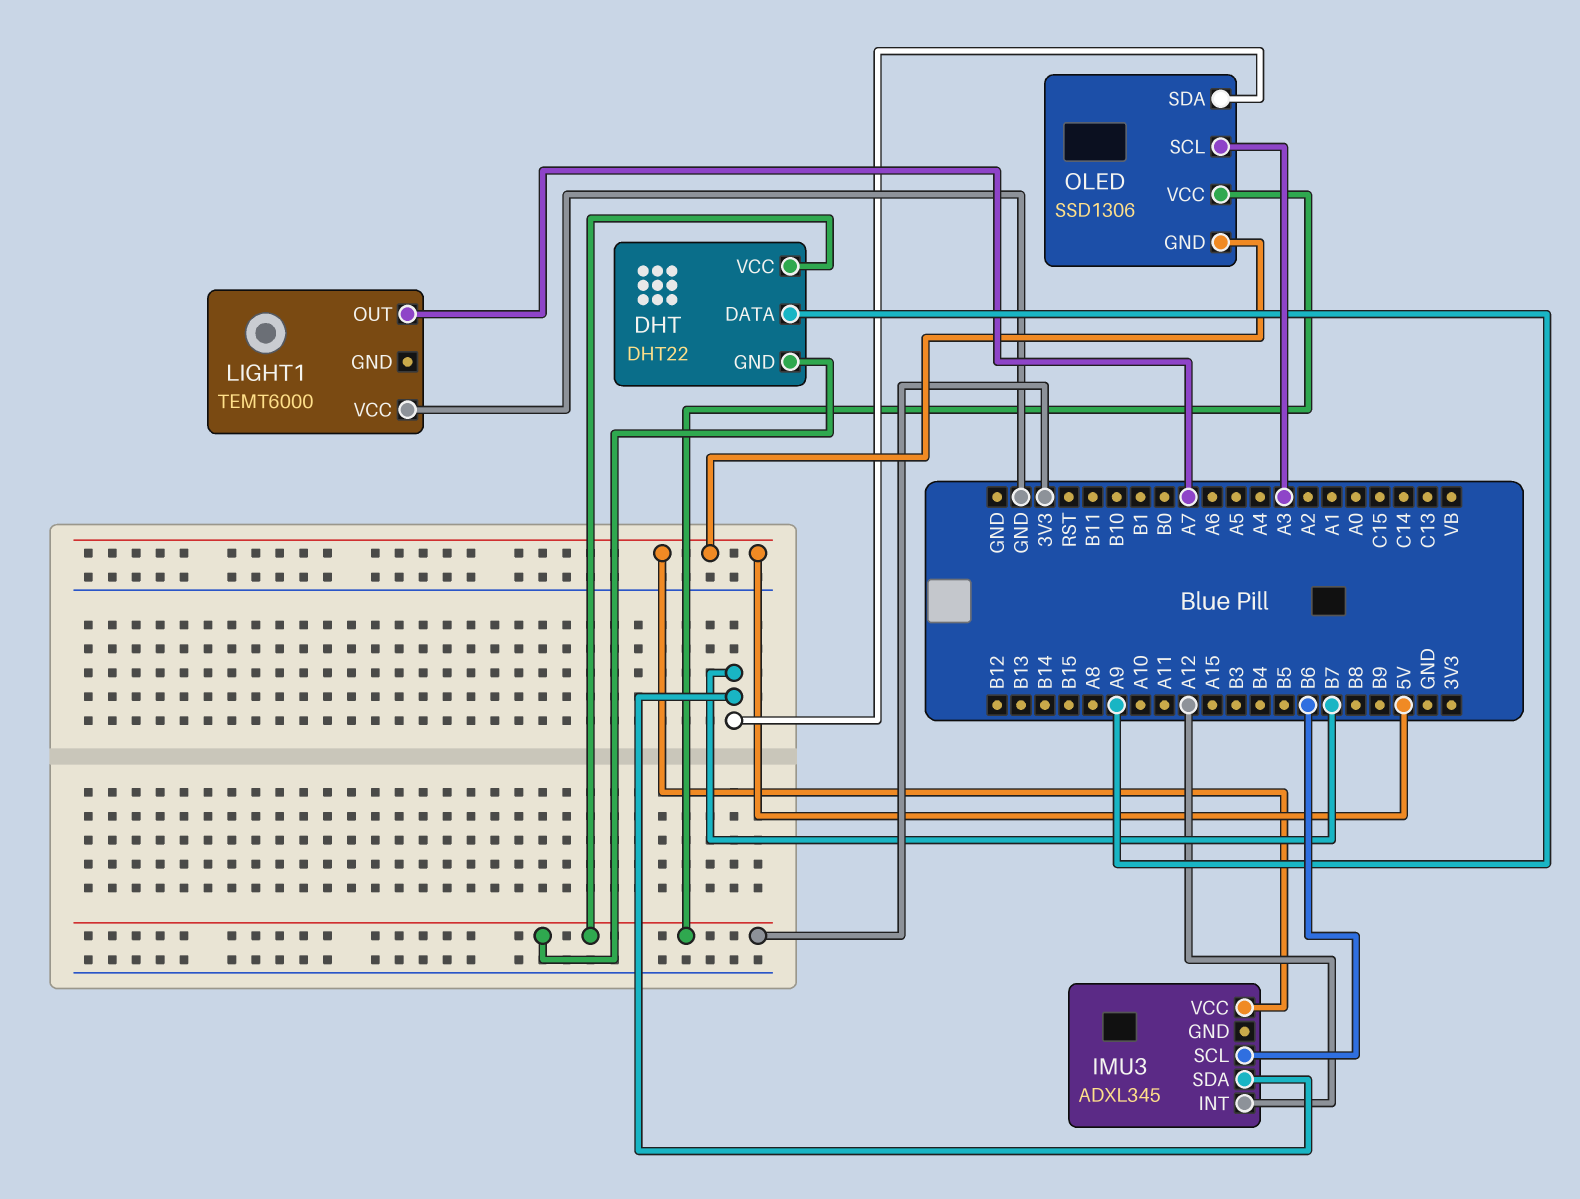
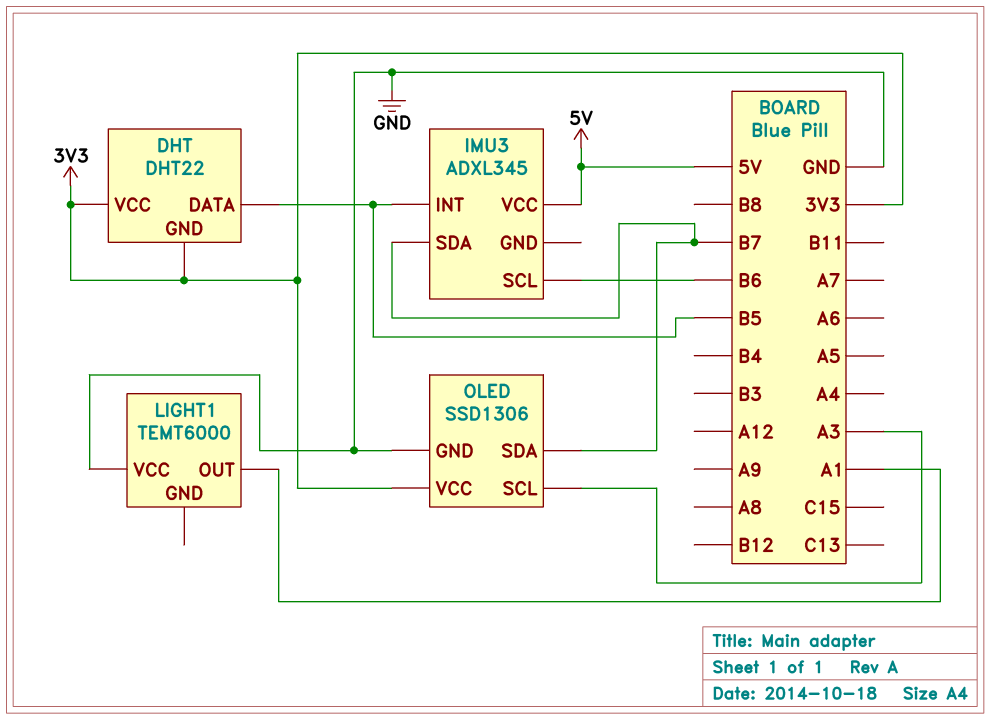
DHT pin DATA: A9 -> B5
IMU3 pin INT: A12 -> B5
LIGHT1 pin OUT: A7 -> A1
OLED pin GND: 5V -> GND

